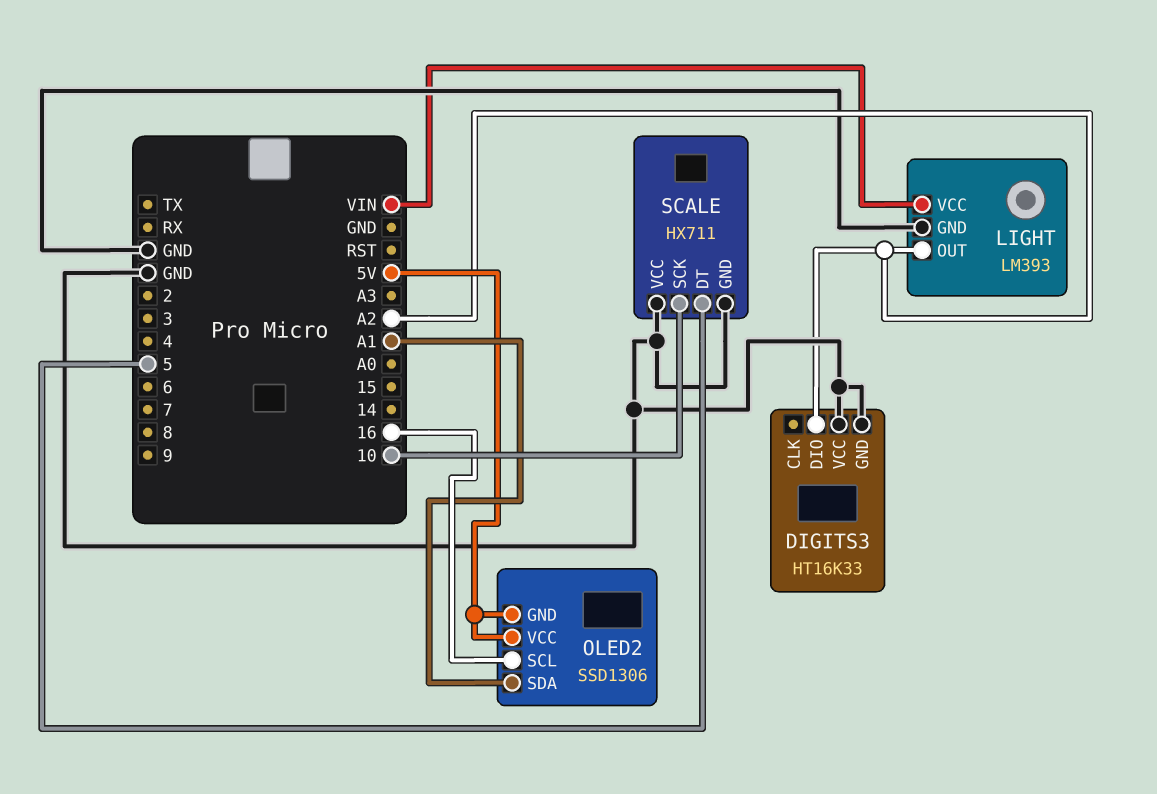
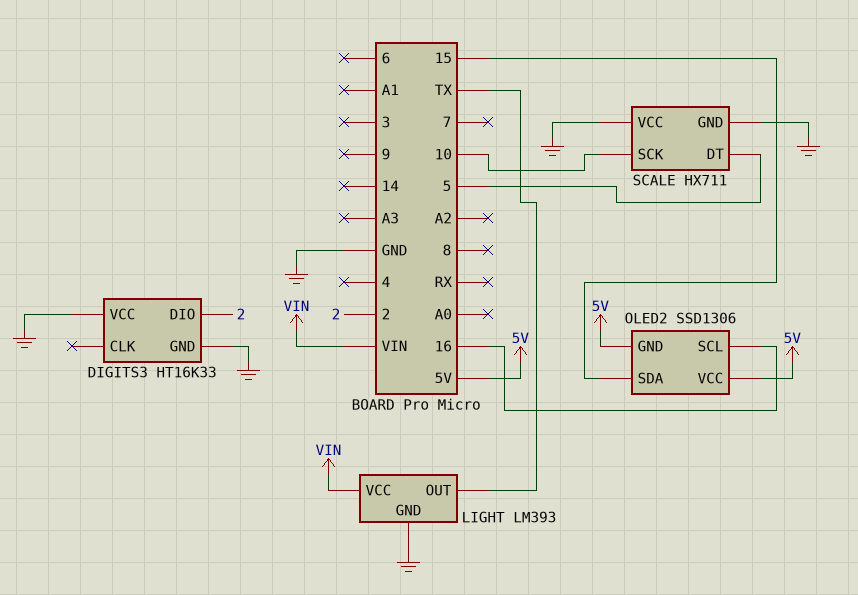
DIGITS3 pin DIO: A2 -> 2
LIGHT pin OUT: A2 -> TX
OLED2 pin SDA: A1 -> 15

